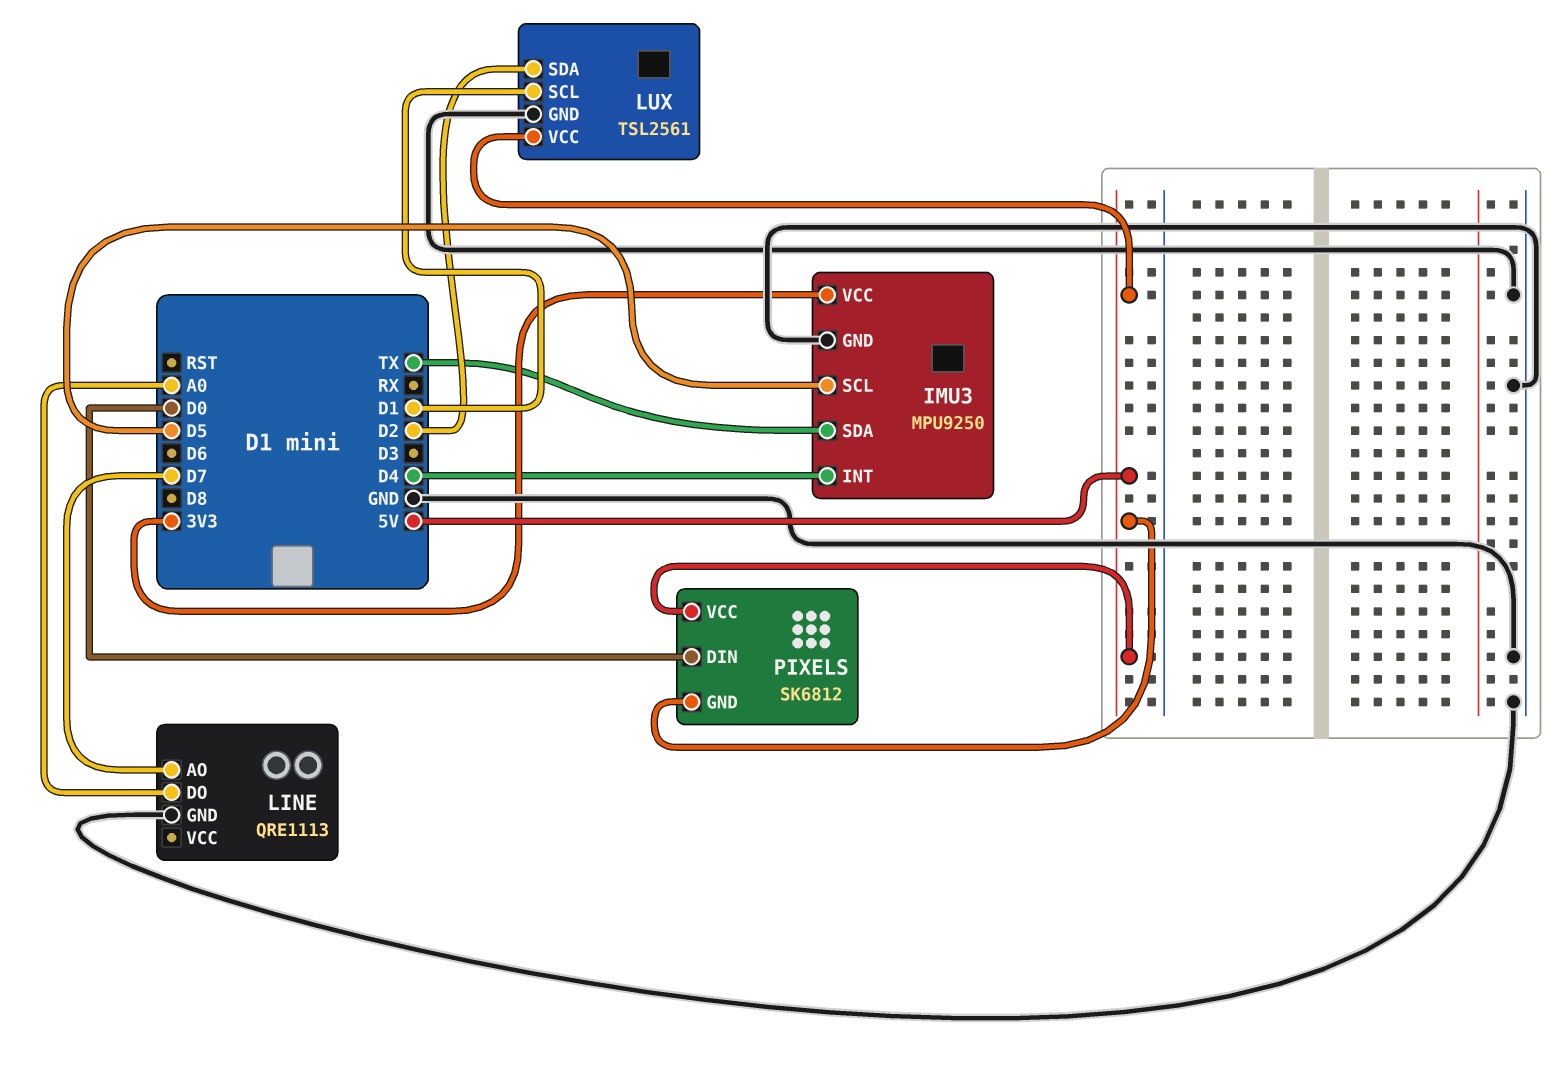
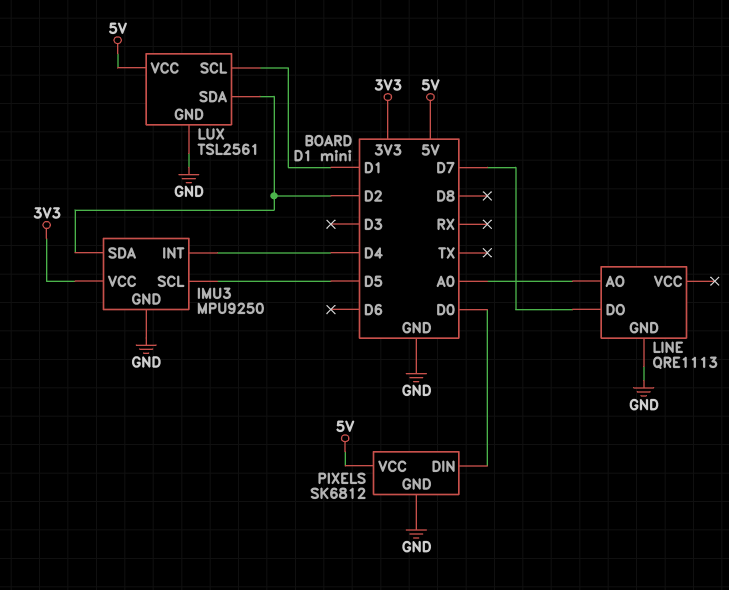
IMU3 pin SDA: TX -> D2
LINE pin AO: D7 -> A0
LINE pin DO: A0 -> D7
PIXELS pin GND: 5V -> GND

